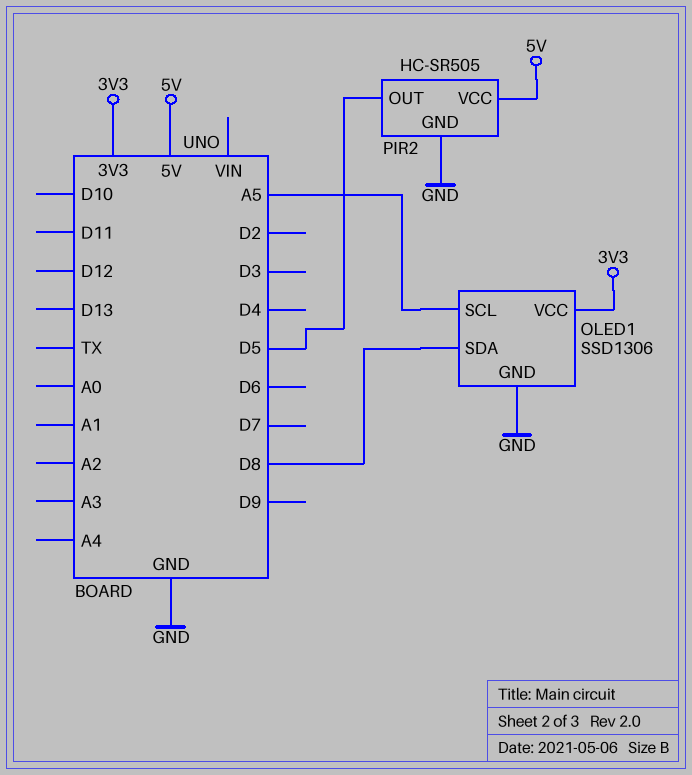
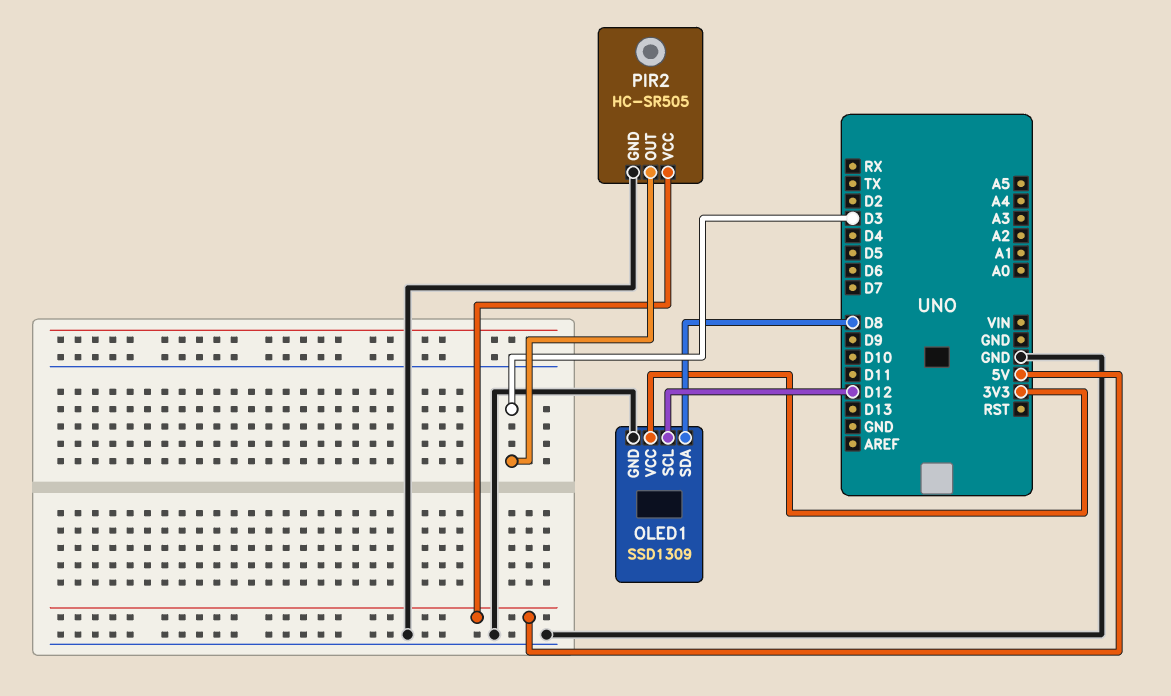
OLED1: SSD1306 -> SSD1309
OLED1 pin SCL: A5 -> D12
PIR2 pin OUT: D5 -> D3

